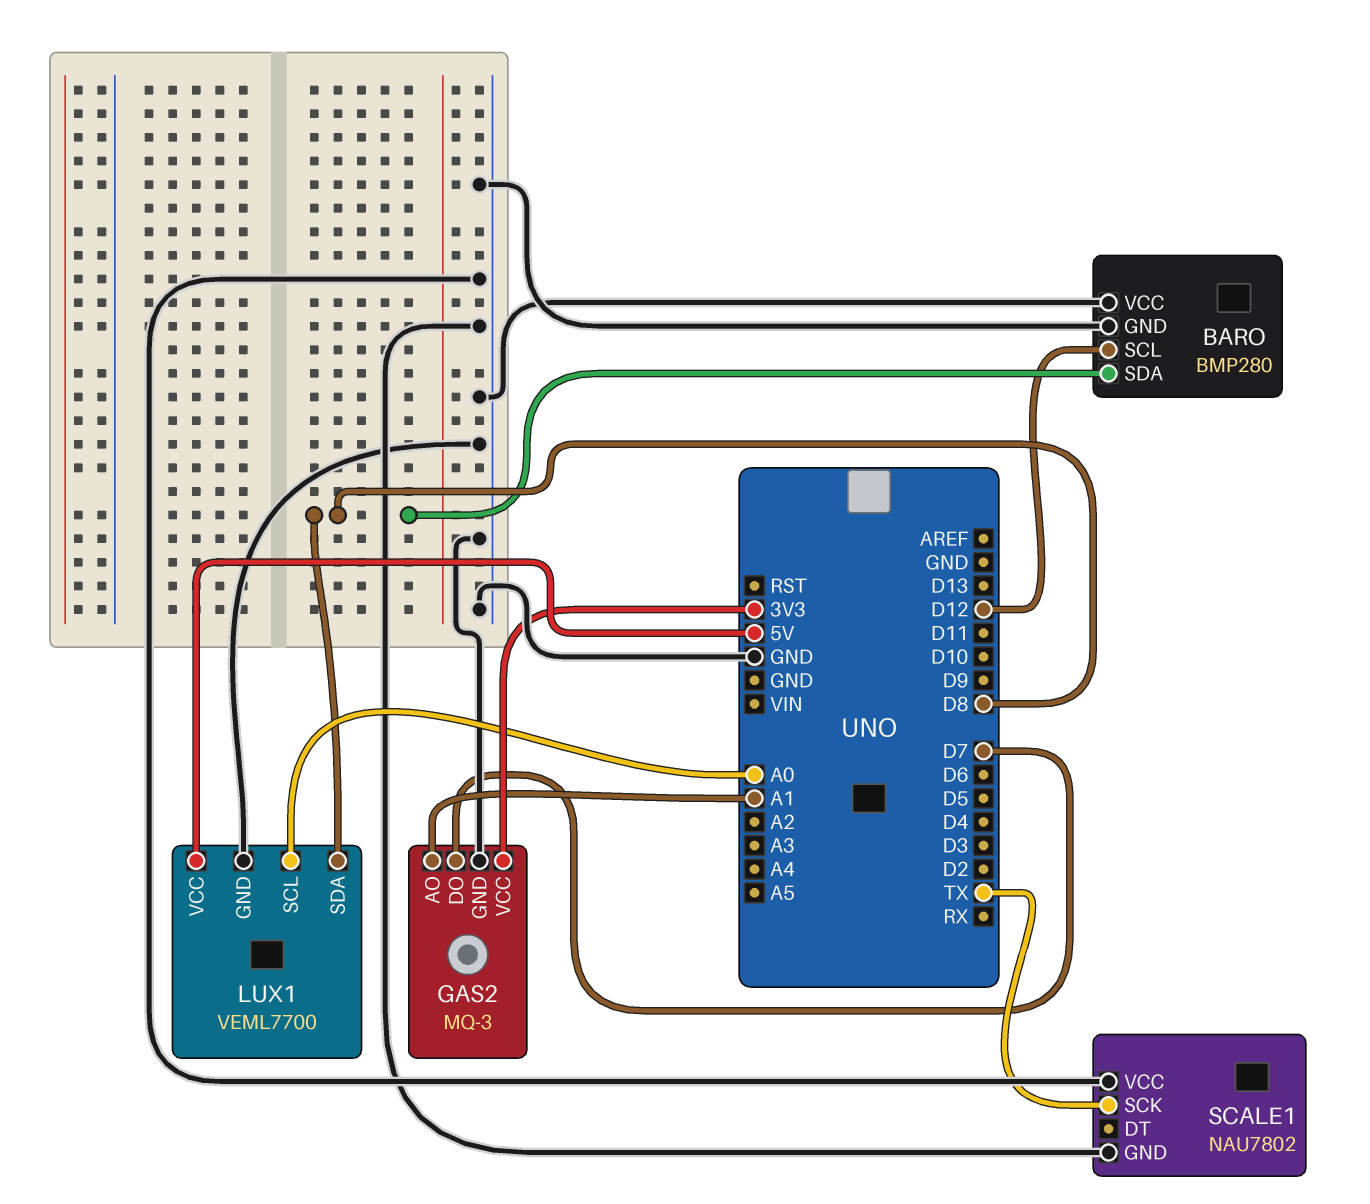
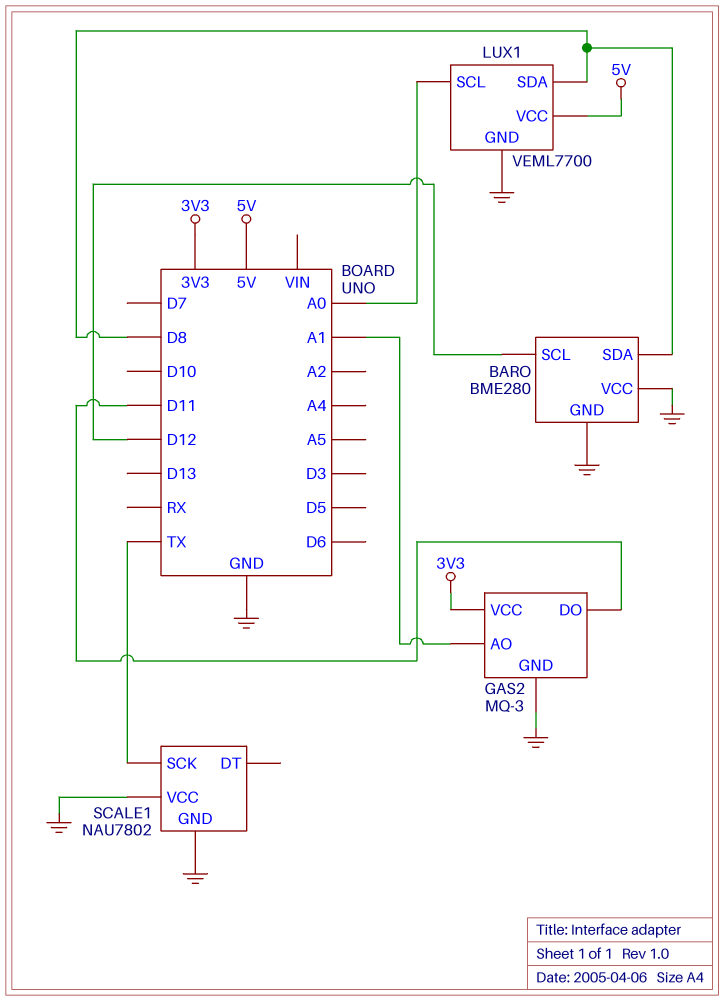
BARO: BMP280 -> BME280
GAS2 pin DO: D7 -> D11

